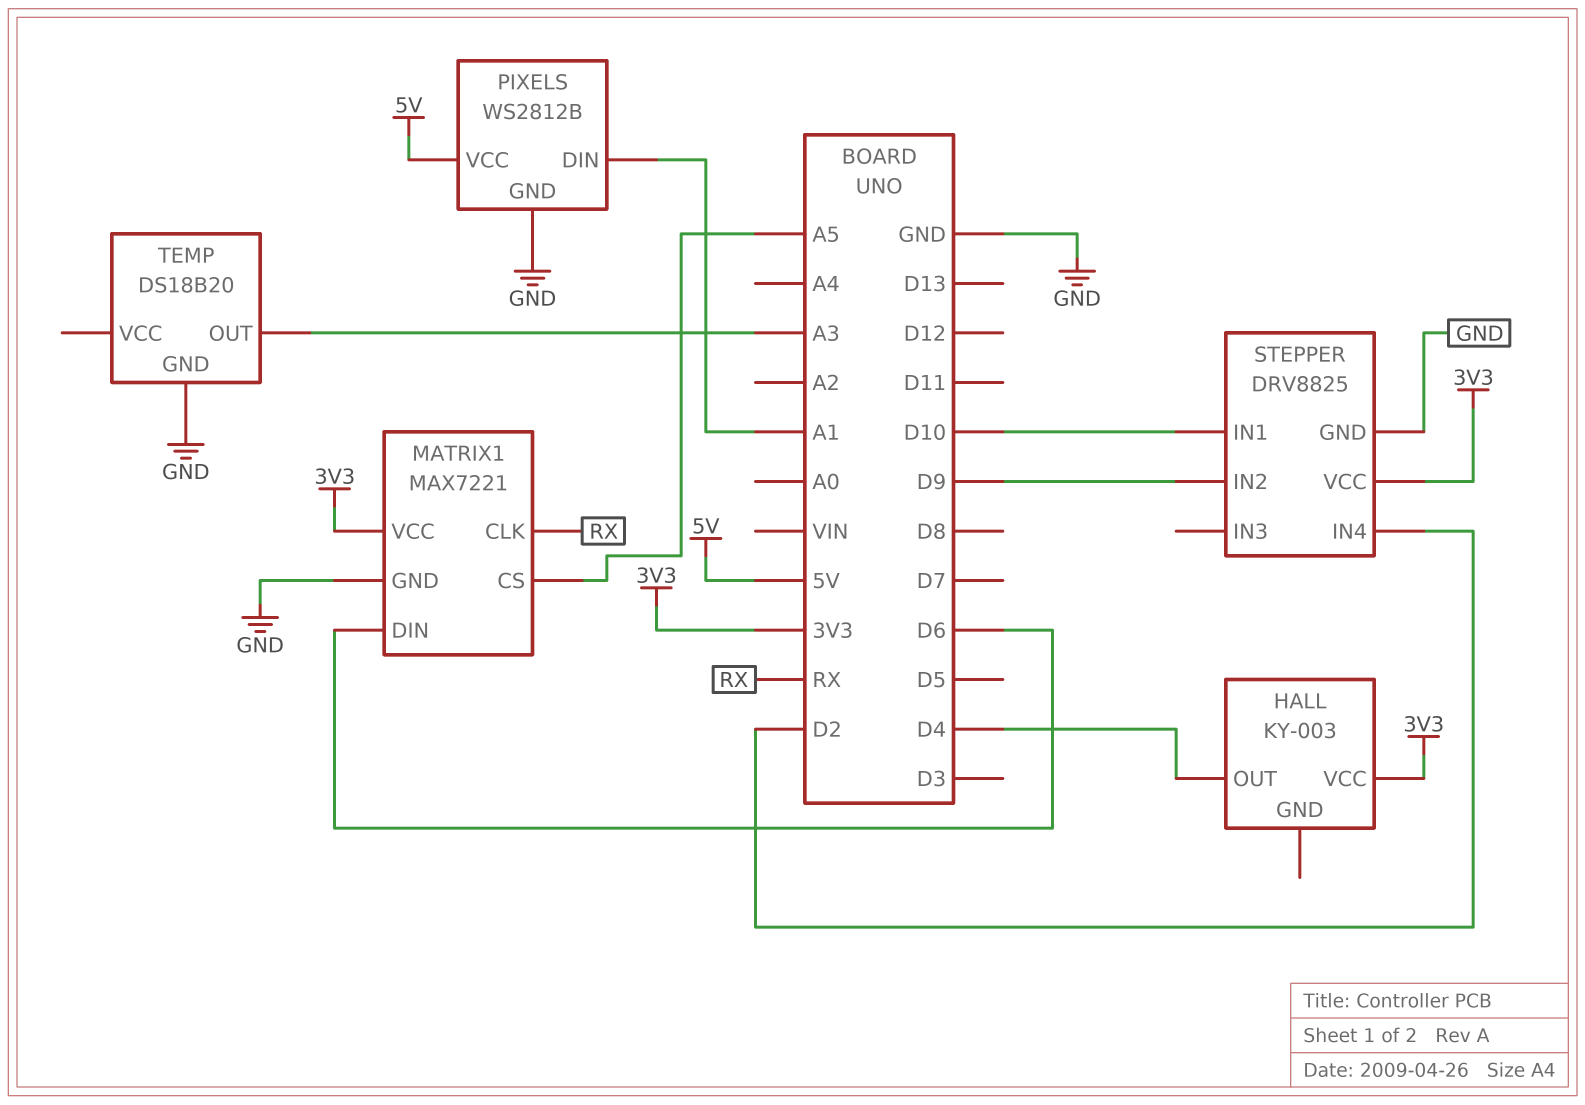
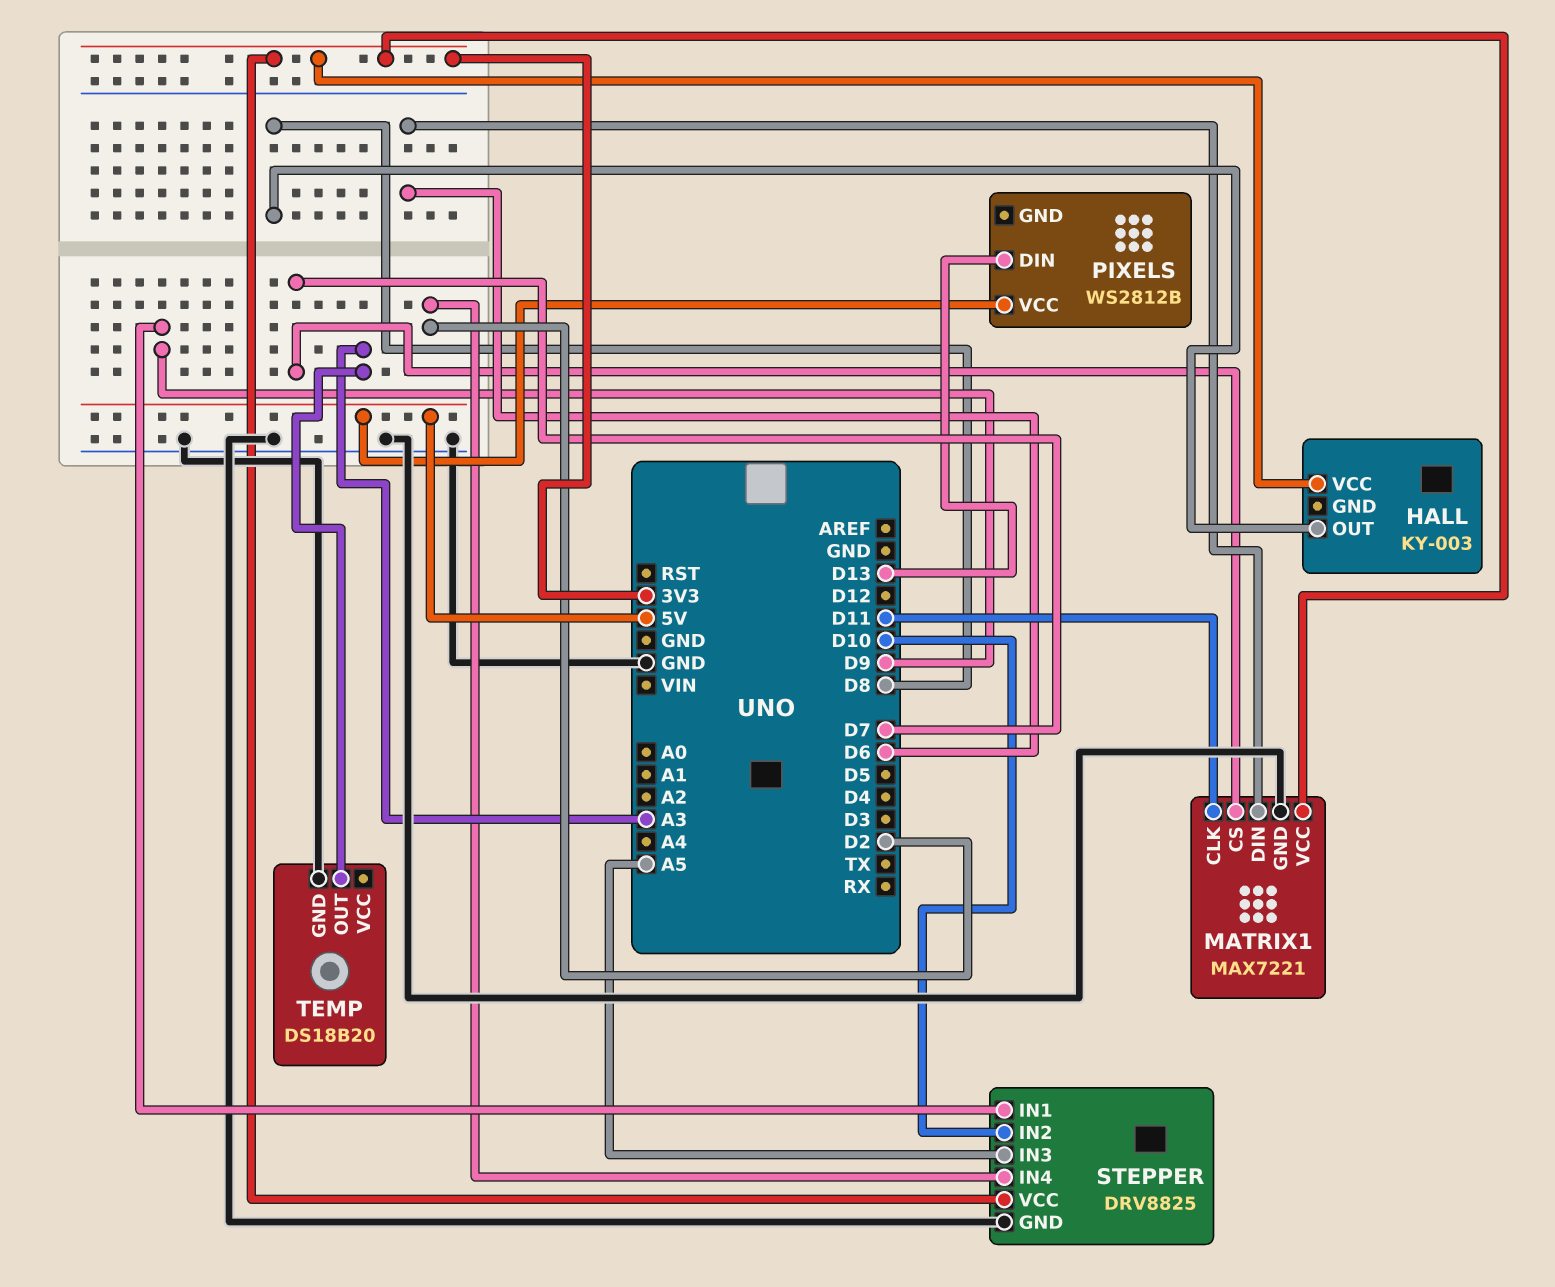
HALL pin OUT: D4 -> D8
MATRIX1 pin CLK: RX -> D11
MATRIX1 pin CS: A5 -> D7
PIXELS pin DIN: A1 -> D13
PIXELS pin GND: GND -> none
STEPPER pin IN1: D10 -> D9
STEPPER pin IN2: D9 -> D10
STEPPER pin IN3: none -> A5

